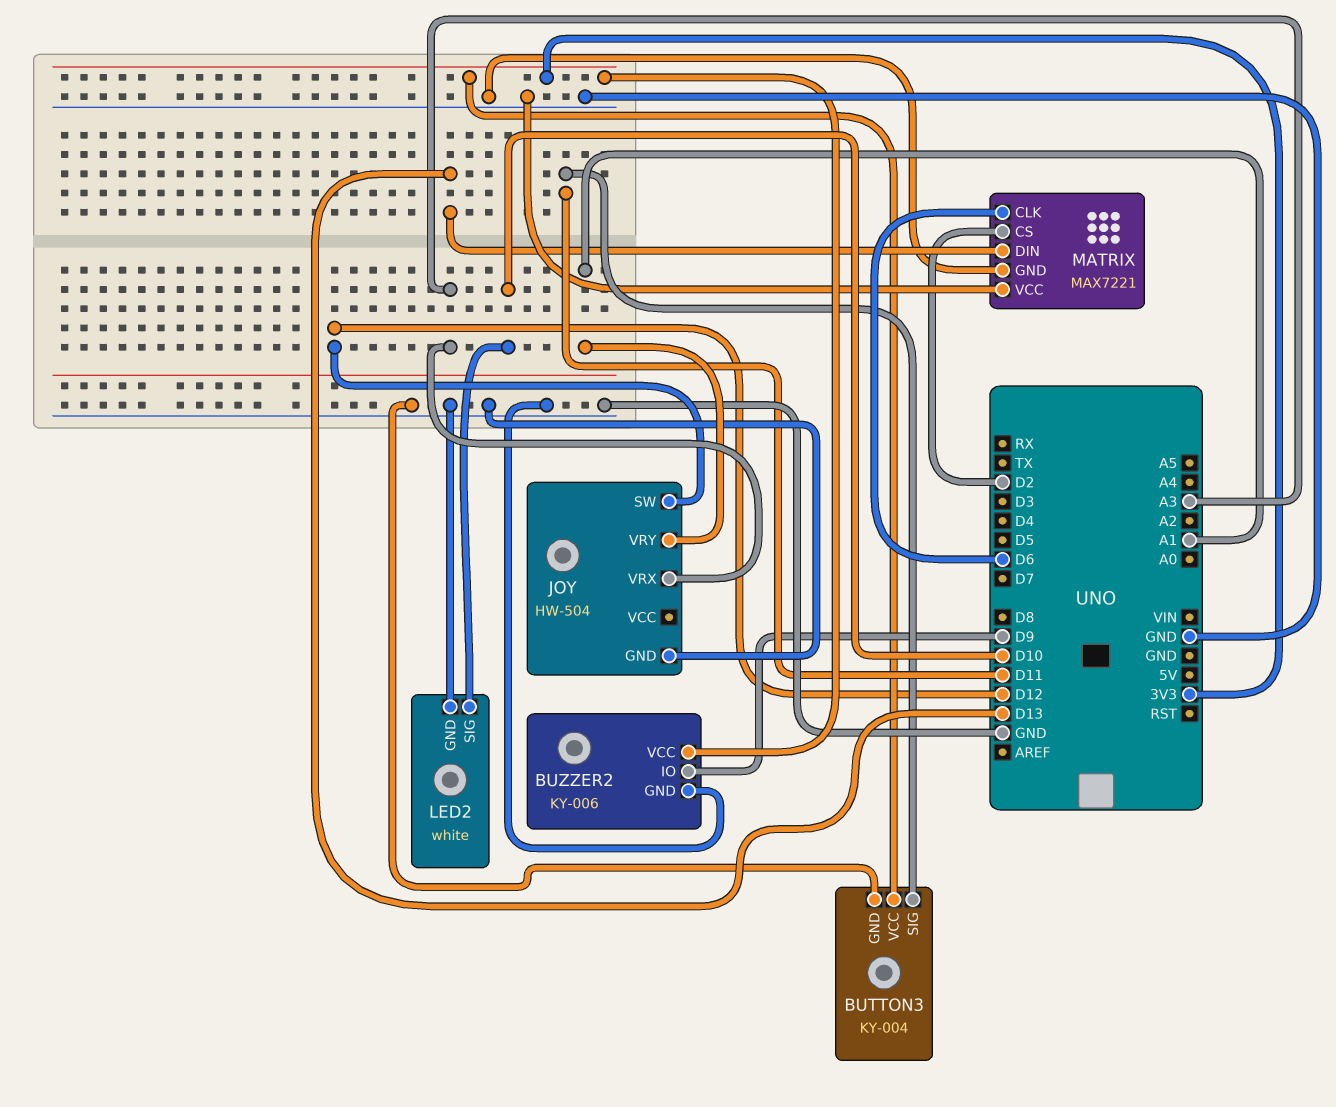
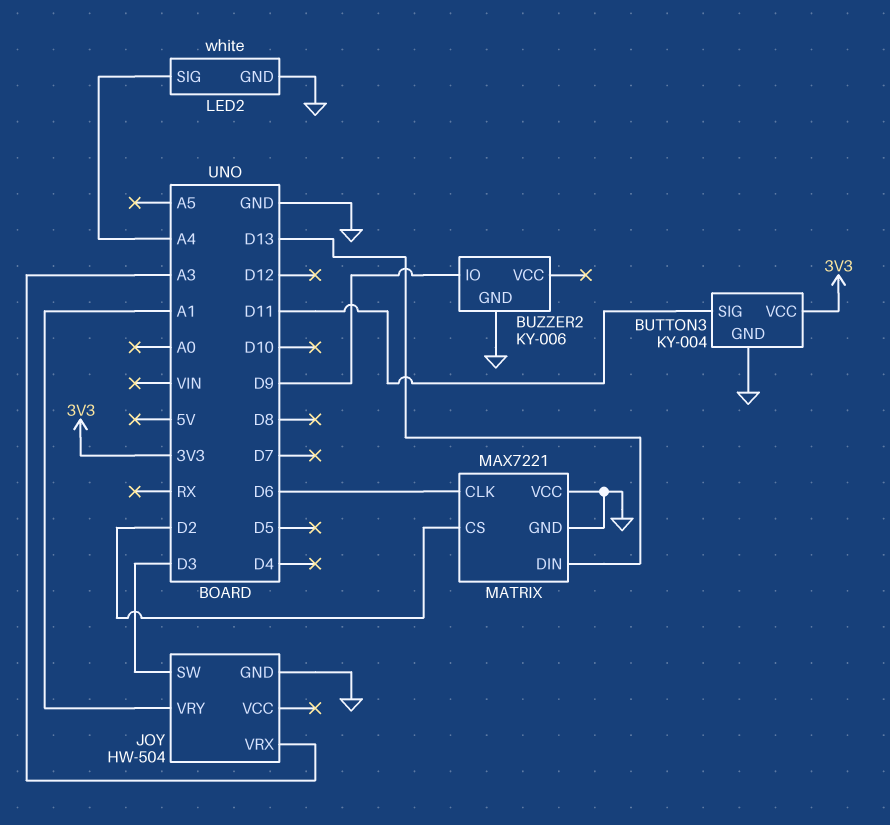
BUZZER2 pin VCC: 3V3 -> none
JOY pin SW: D12 -> D3
LED2 pin SIG: D10 -> A4

